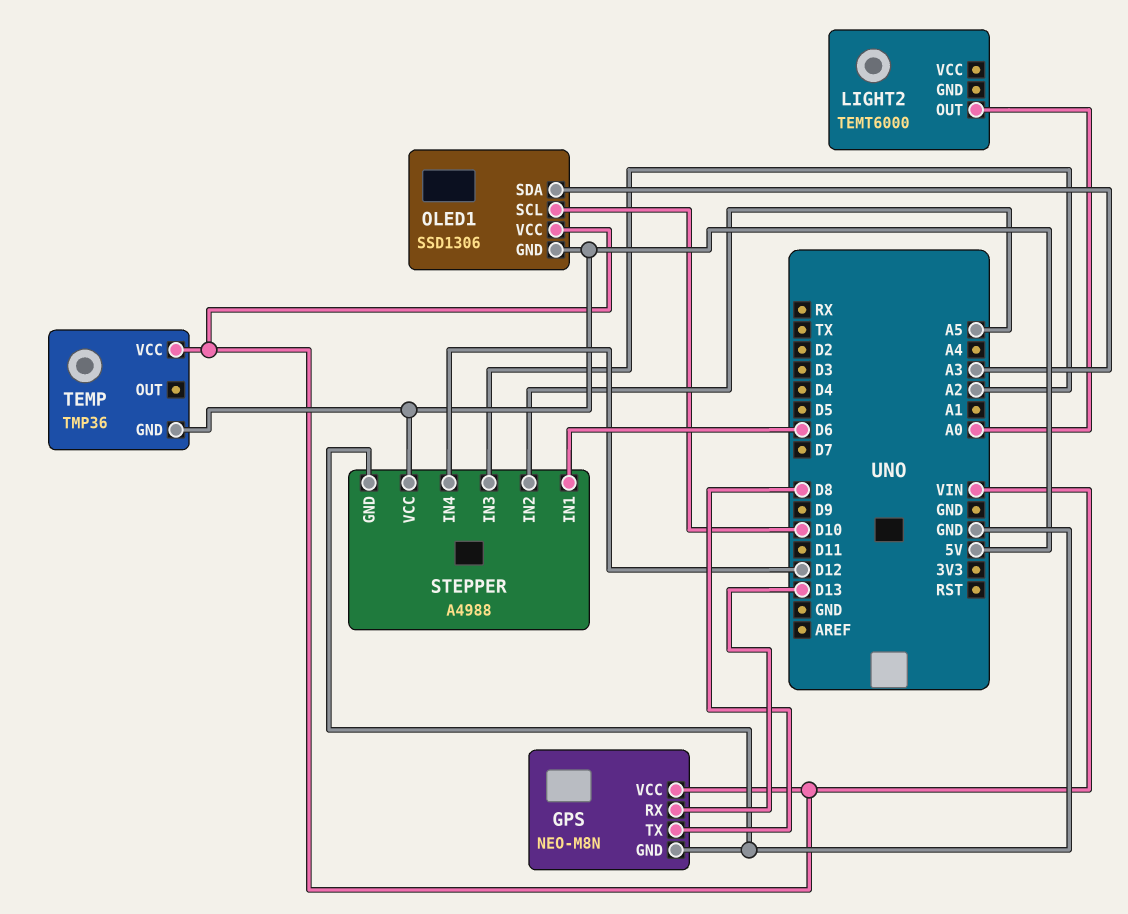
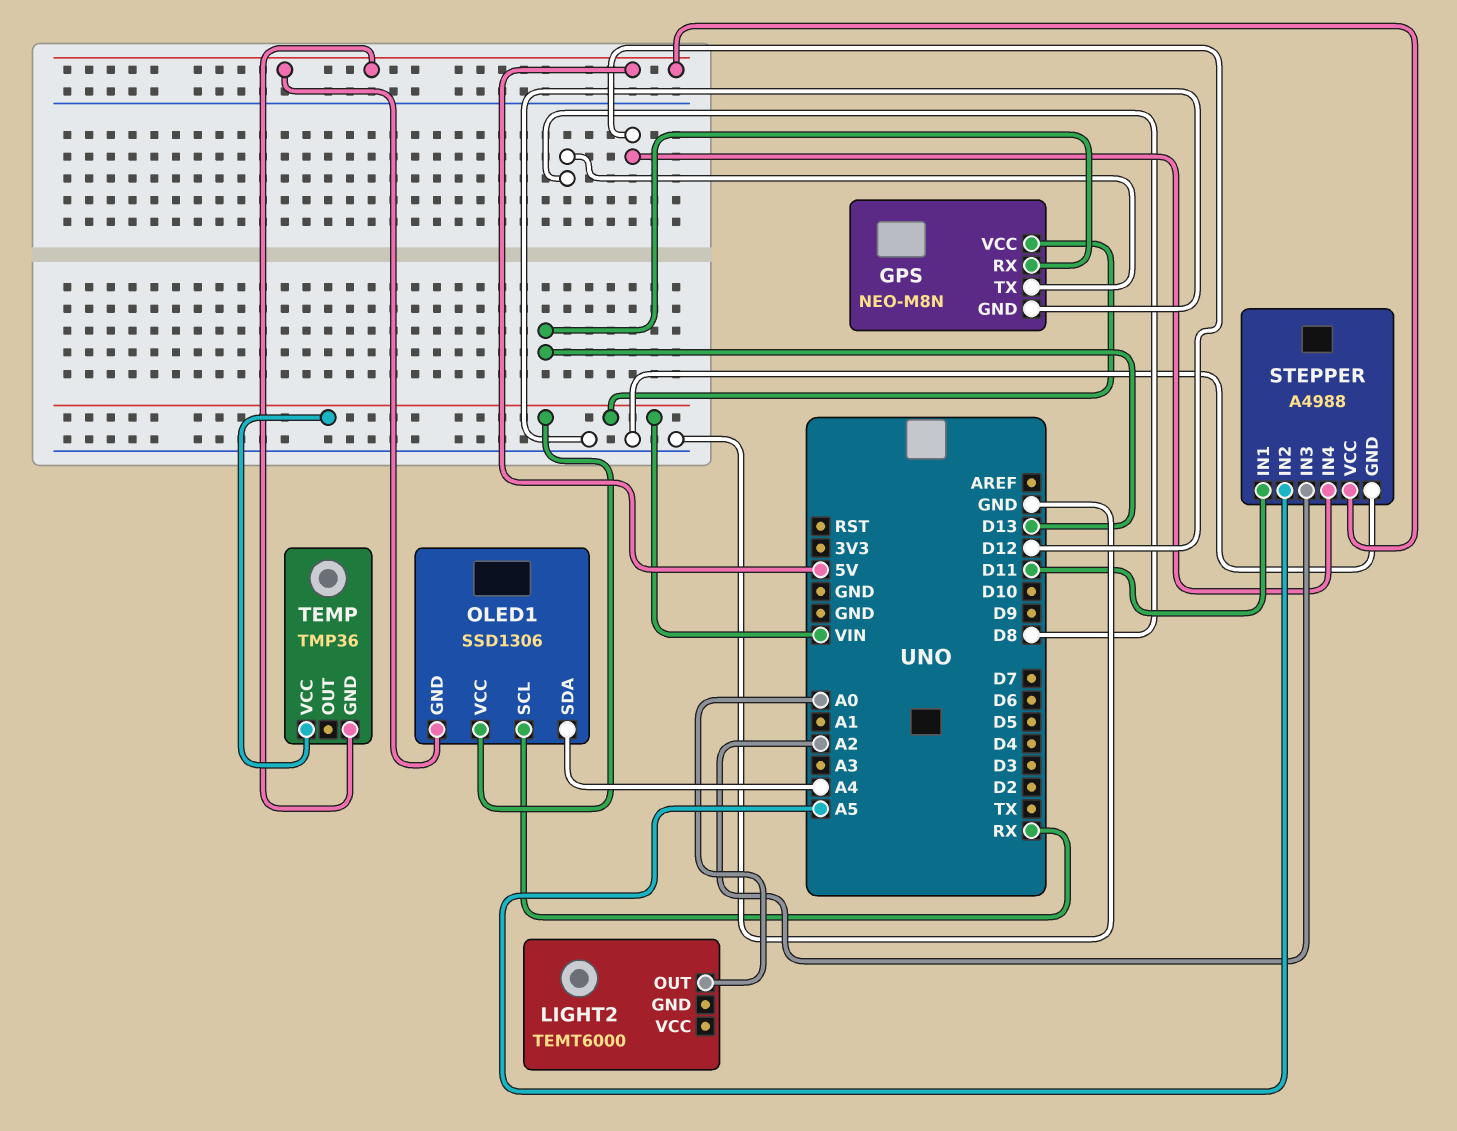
OLED1 pin SCL: D10 -> RX
OLED1 pin SDA: A3 -> A4
STEPPER pin IN1: D6 -> D11

